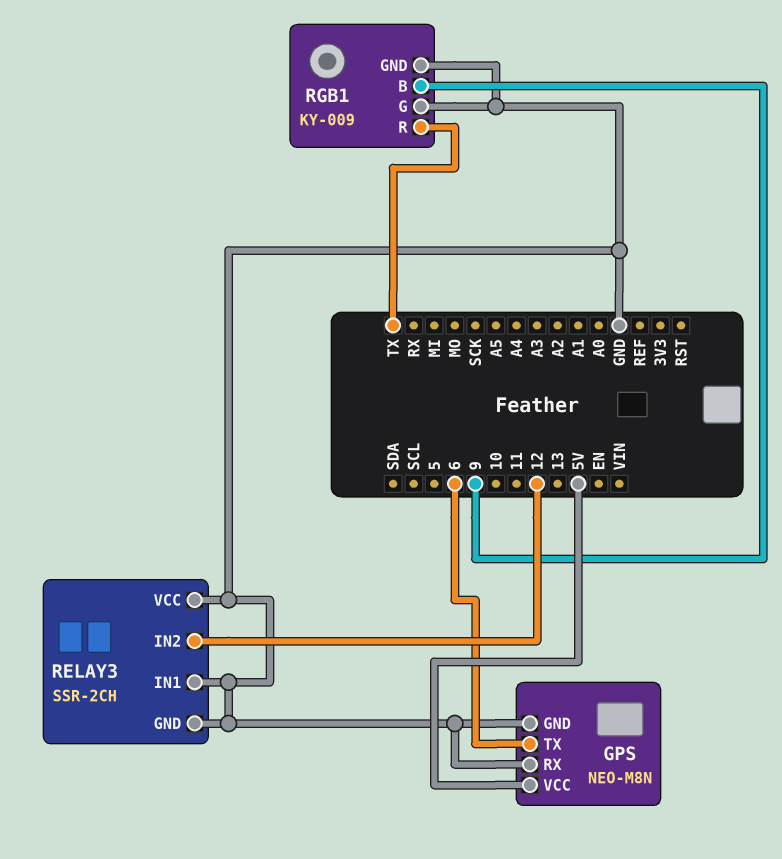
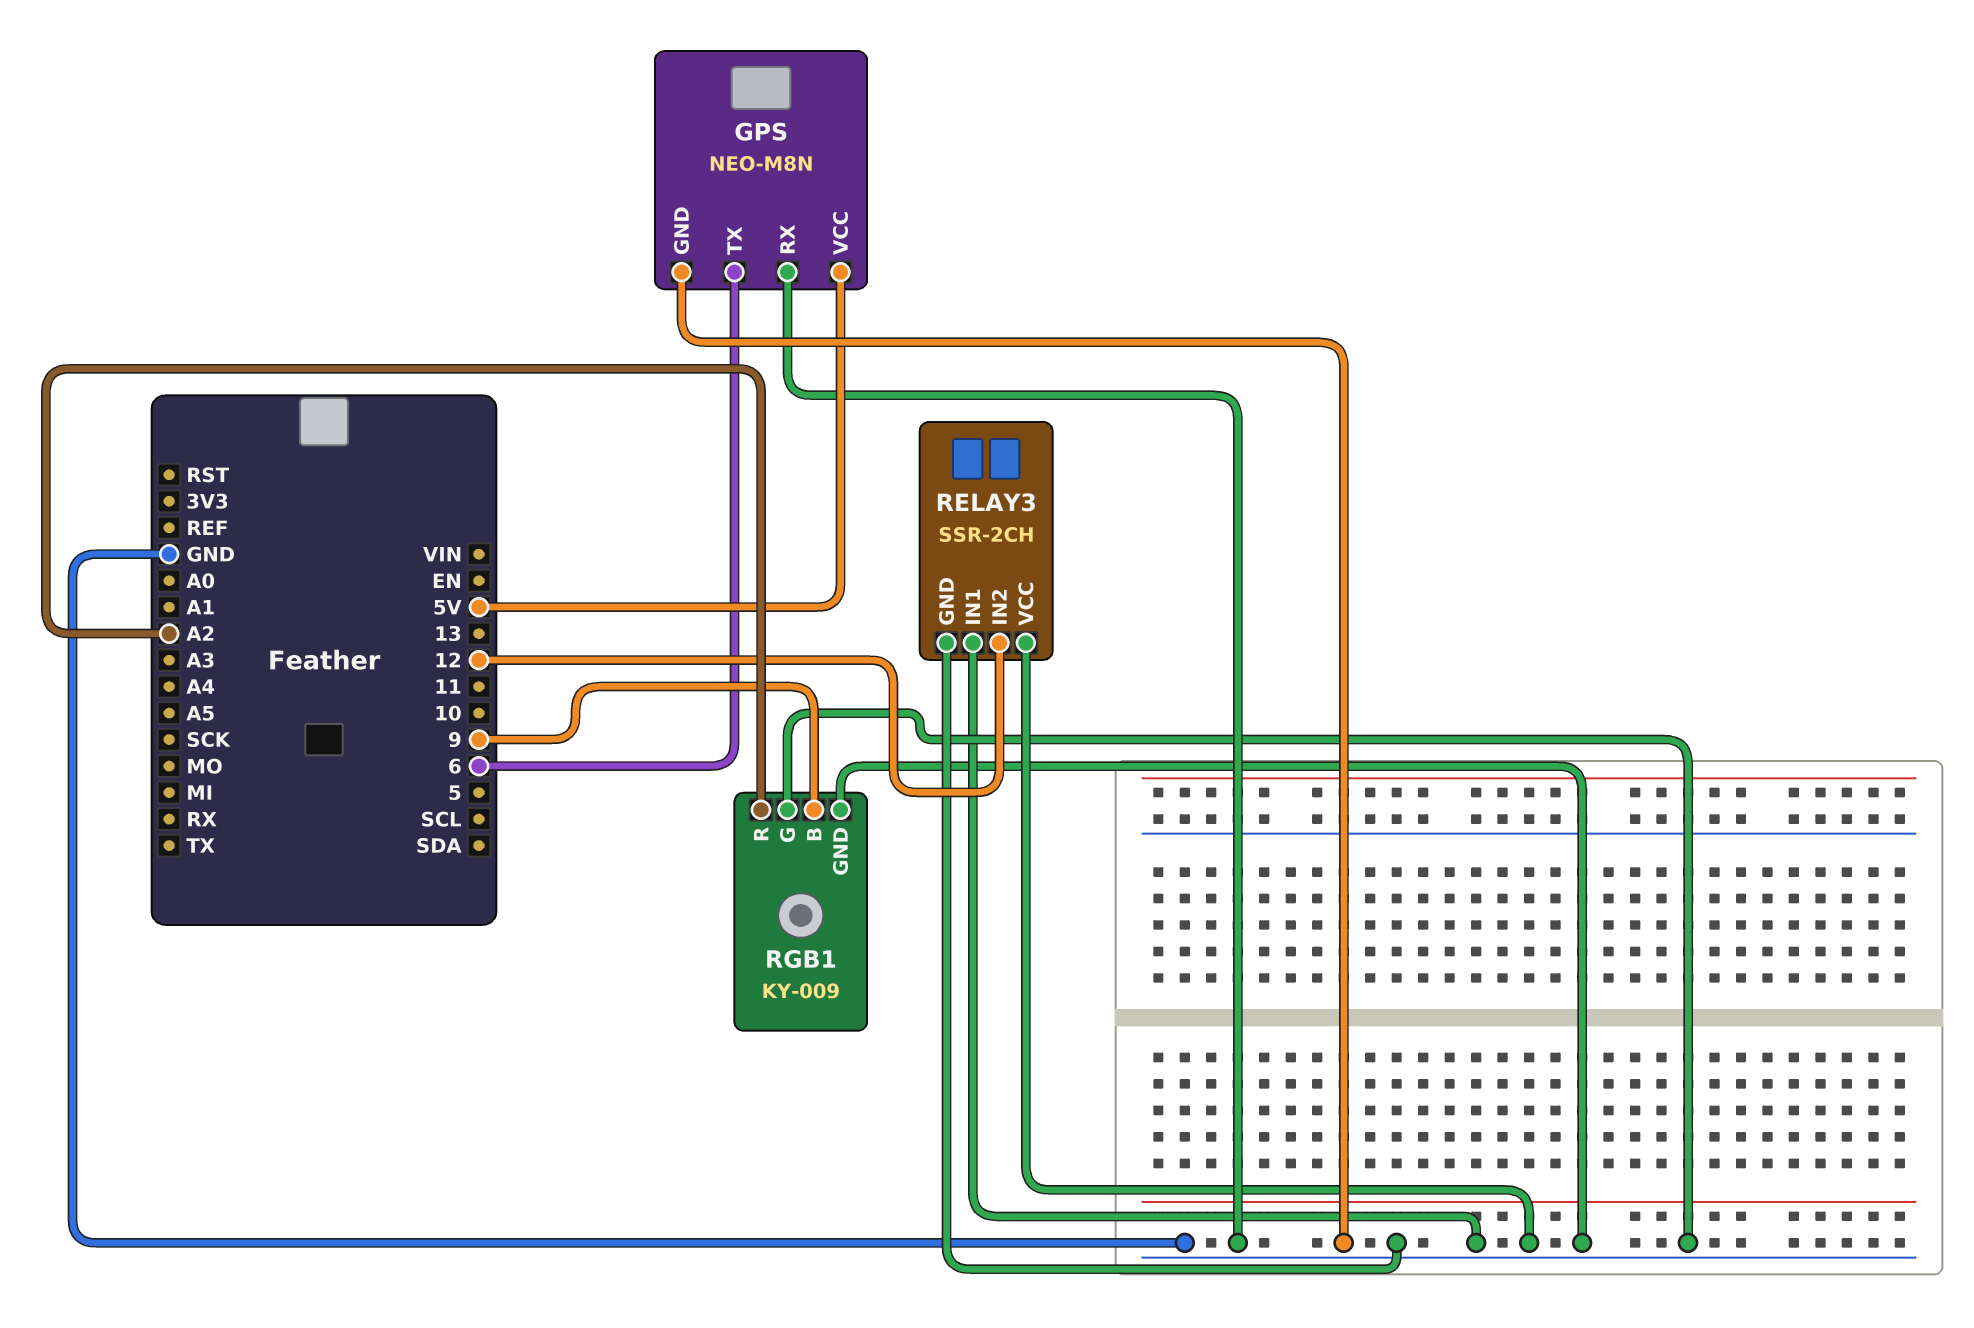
RGB1 pin R: TX -> A2

